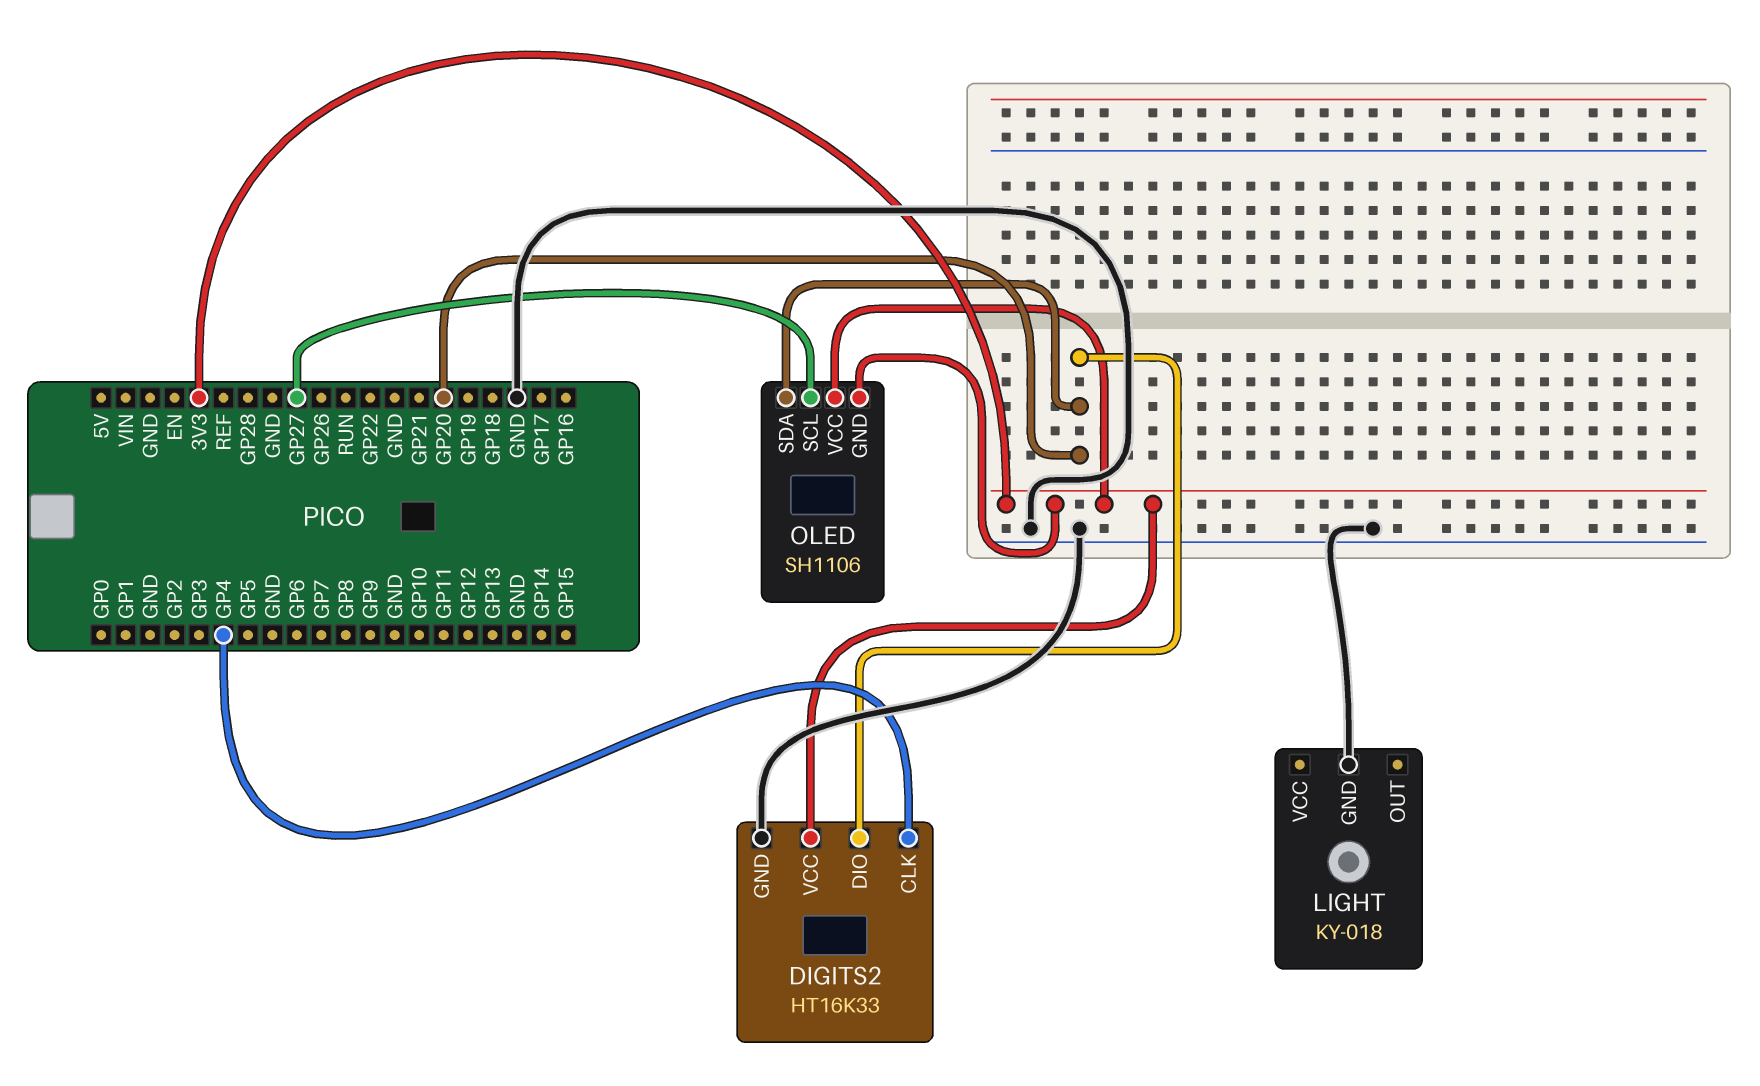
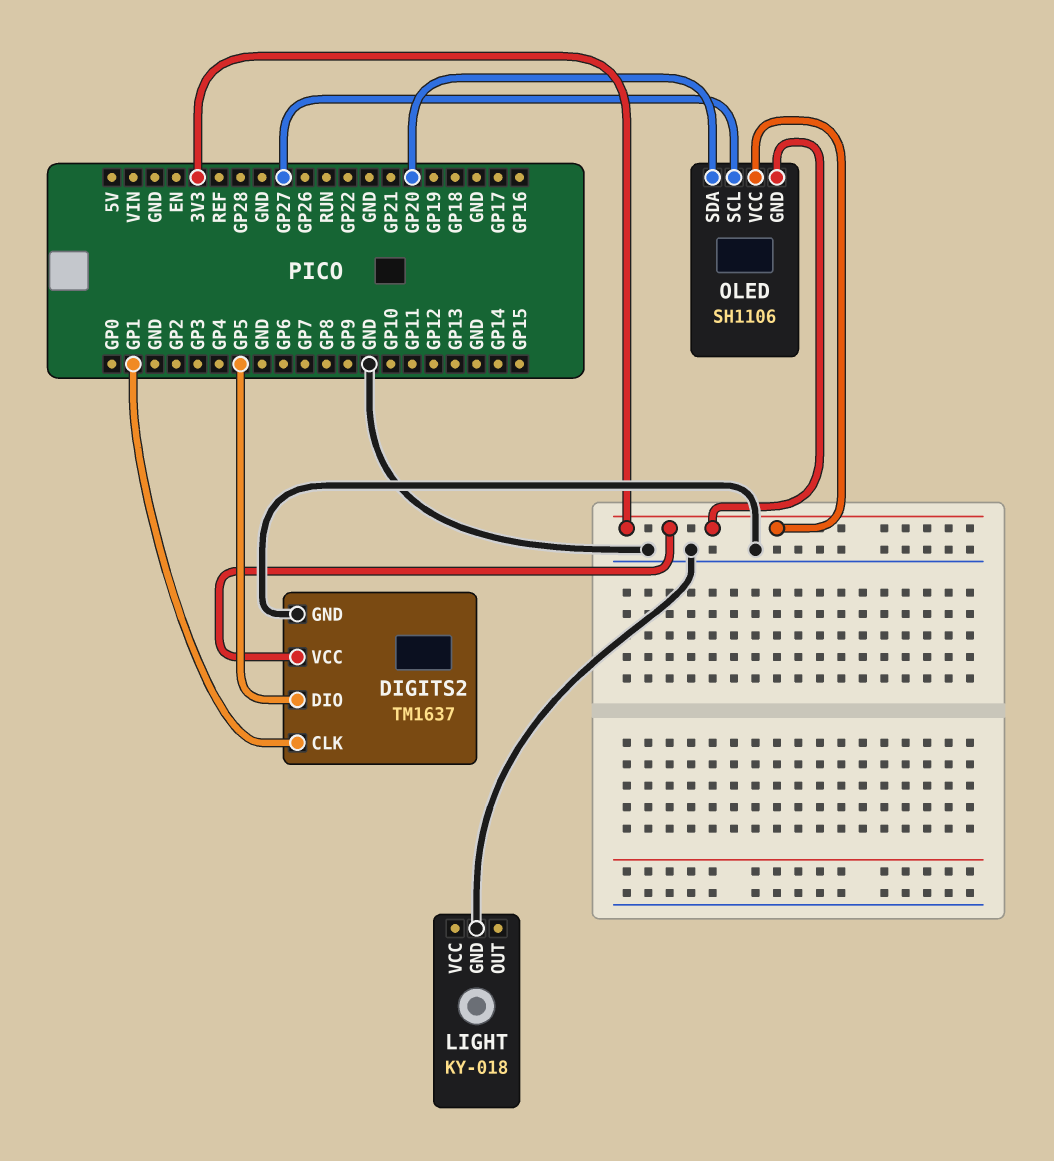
DIGITS2: HT16K33 -> TM1637
DIGITS2 pin CLK: GP4 -> GP1
DIGITS2 pin DIO: GP20 -> GP5

